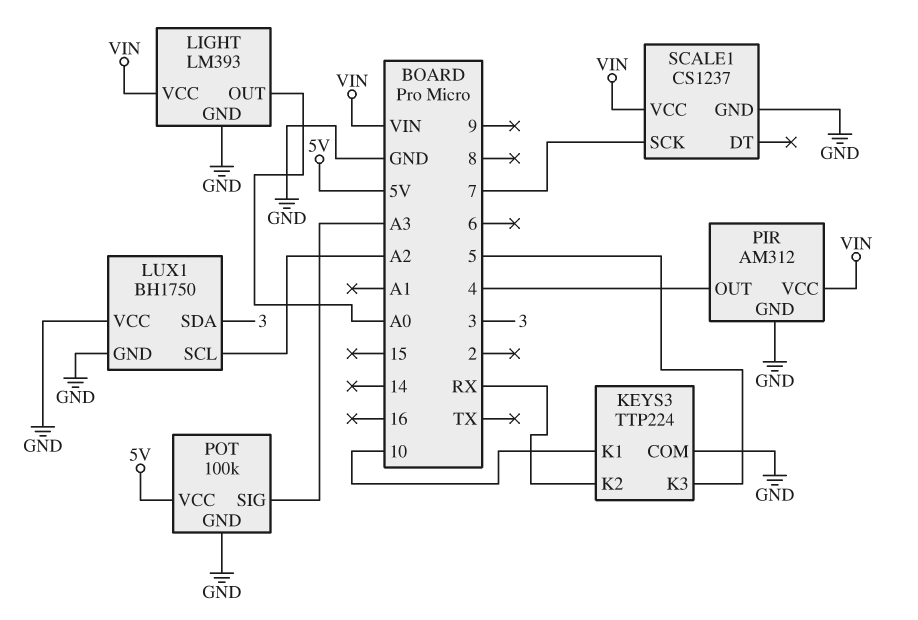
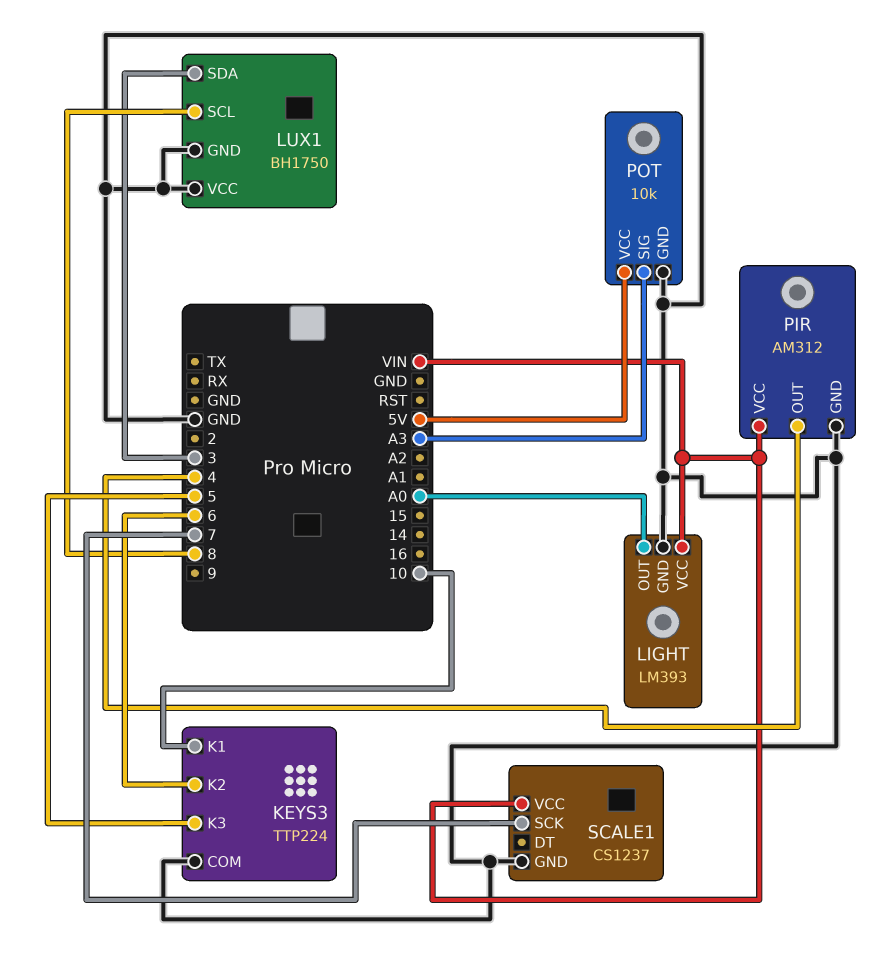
KEYS3 pin K2: RX -> 6
LUX1 pin SCL: A2 -> 8
POT: 100k -> 10k

